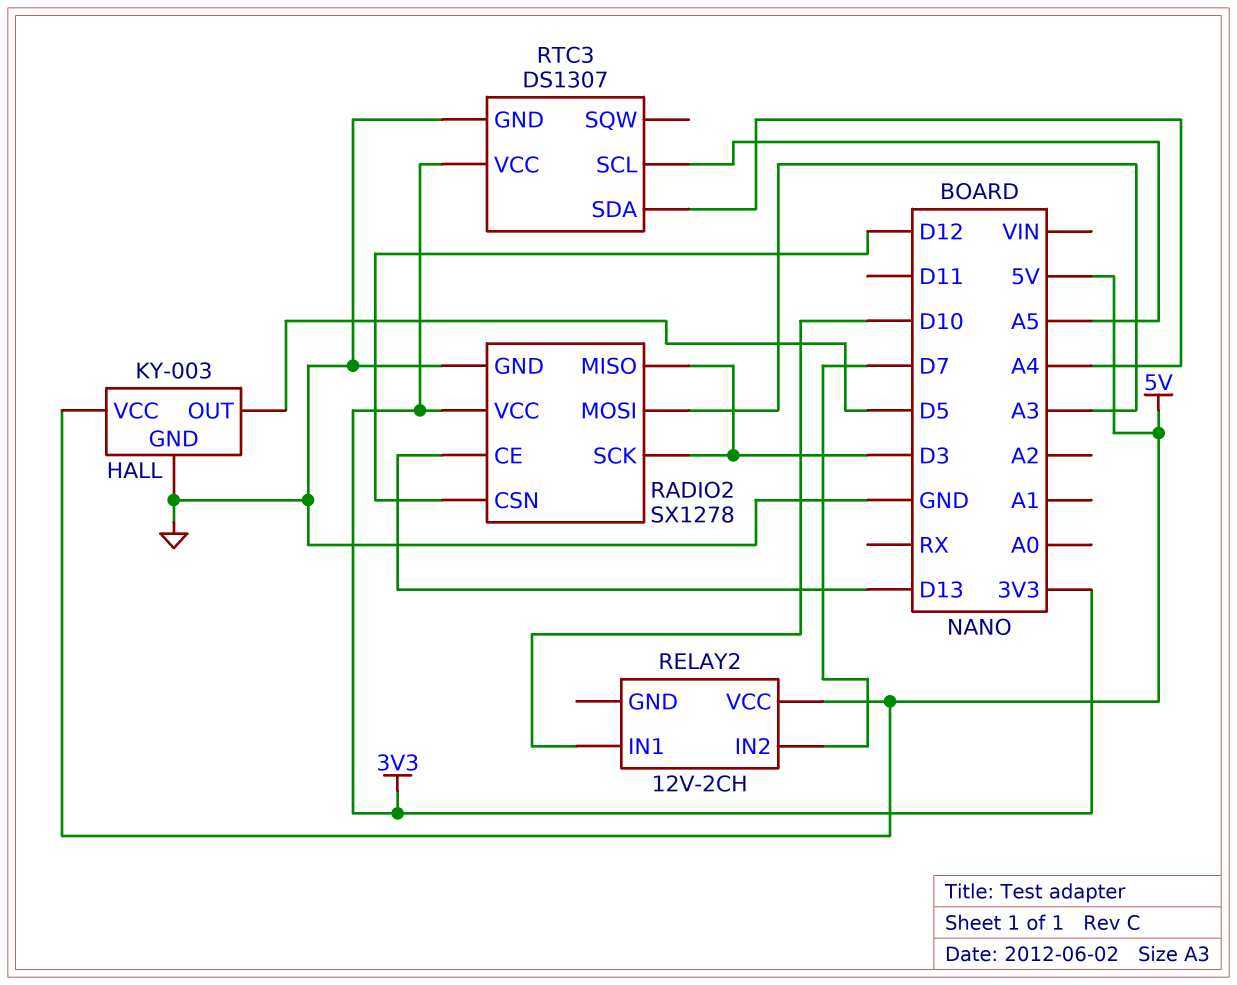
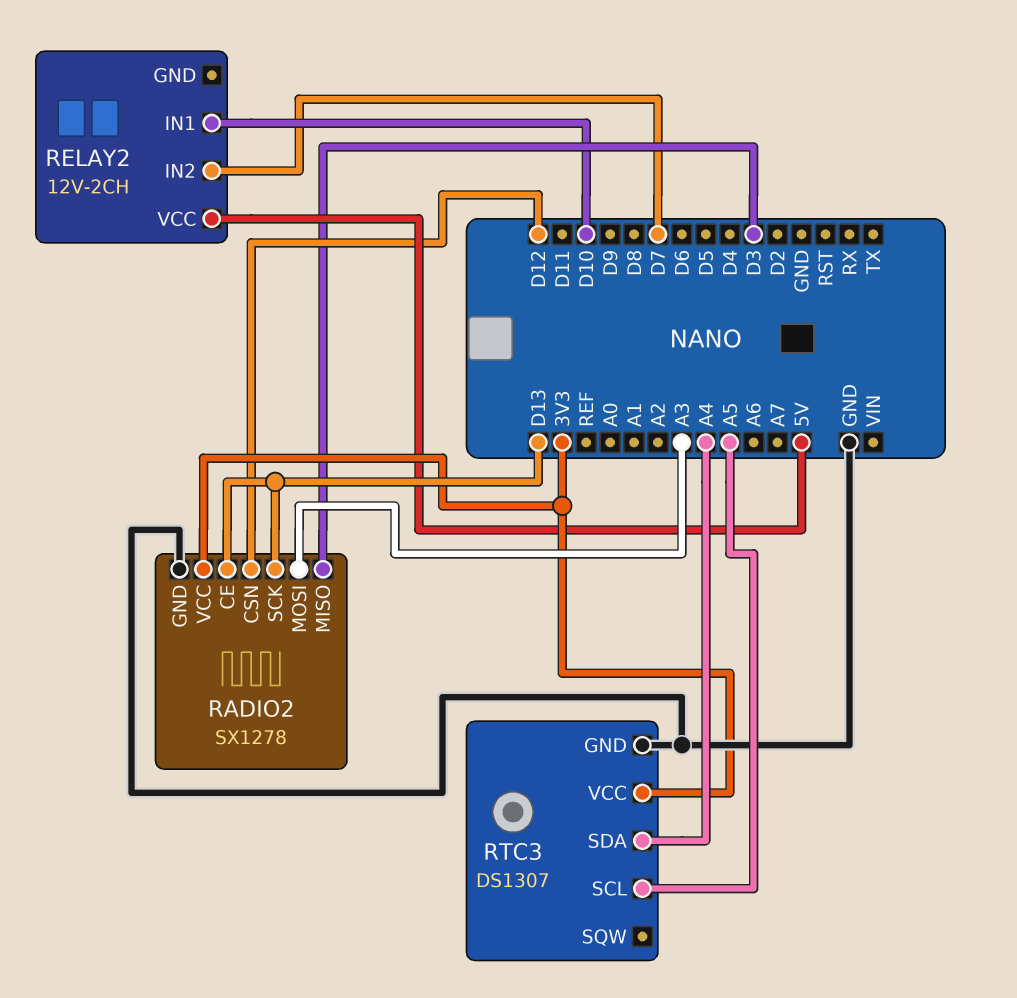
HALL: KY-003 -> none
HALL pin GND: GND -> none
HALL pin OUT: D5 -> none
HALL pin VCC: 5V -> none
RADIO2 pin SCK: D3 -> D13

